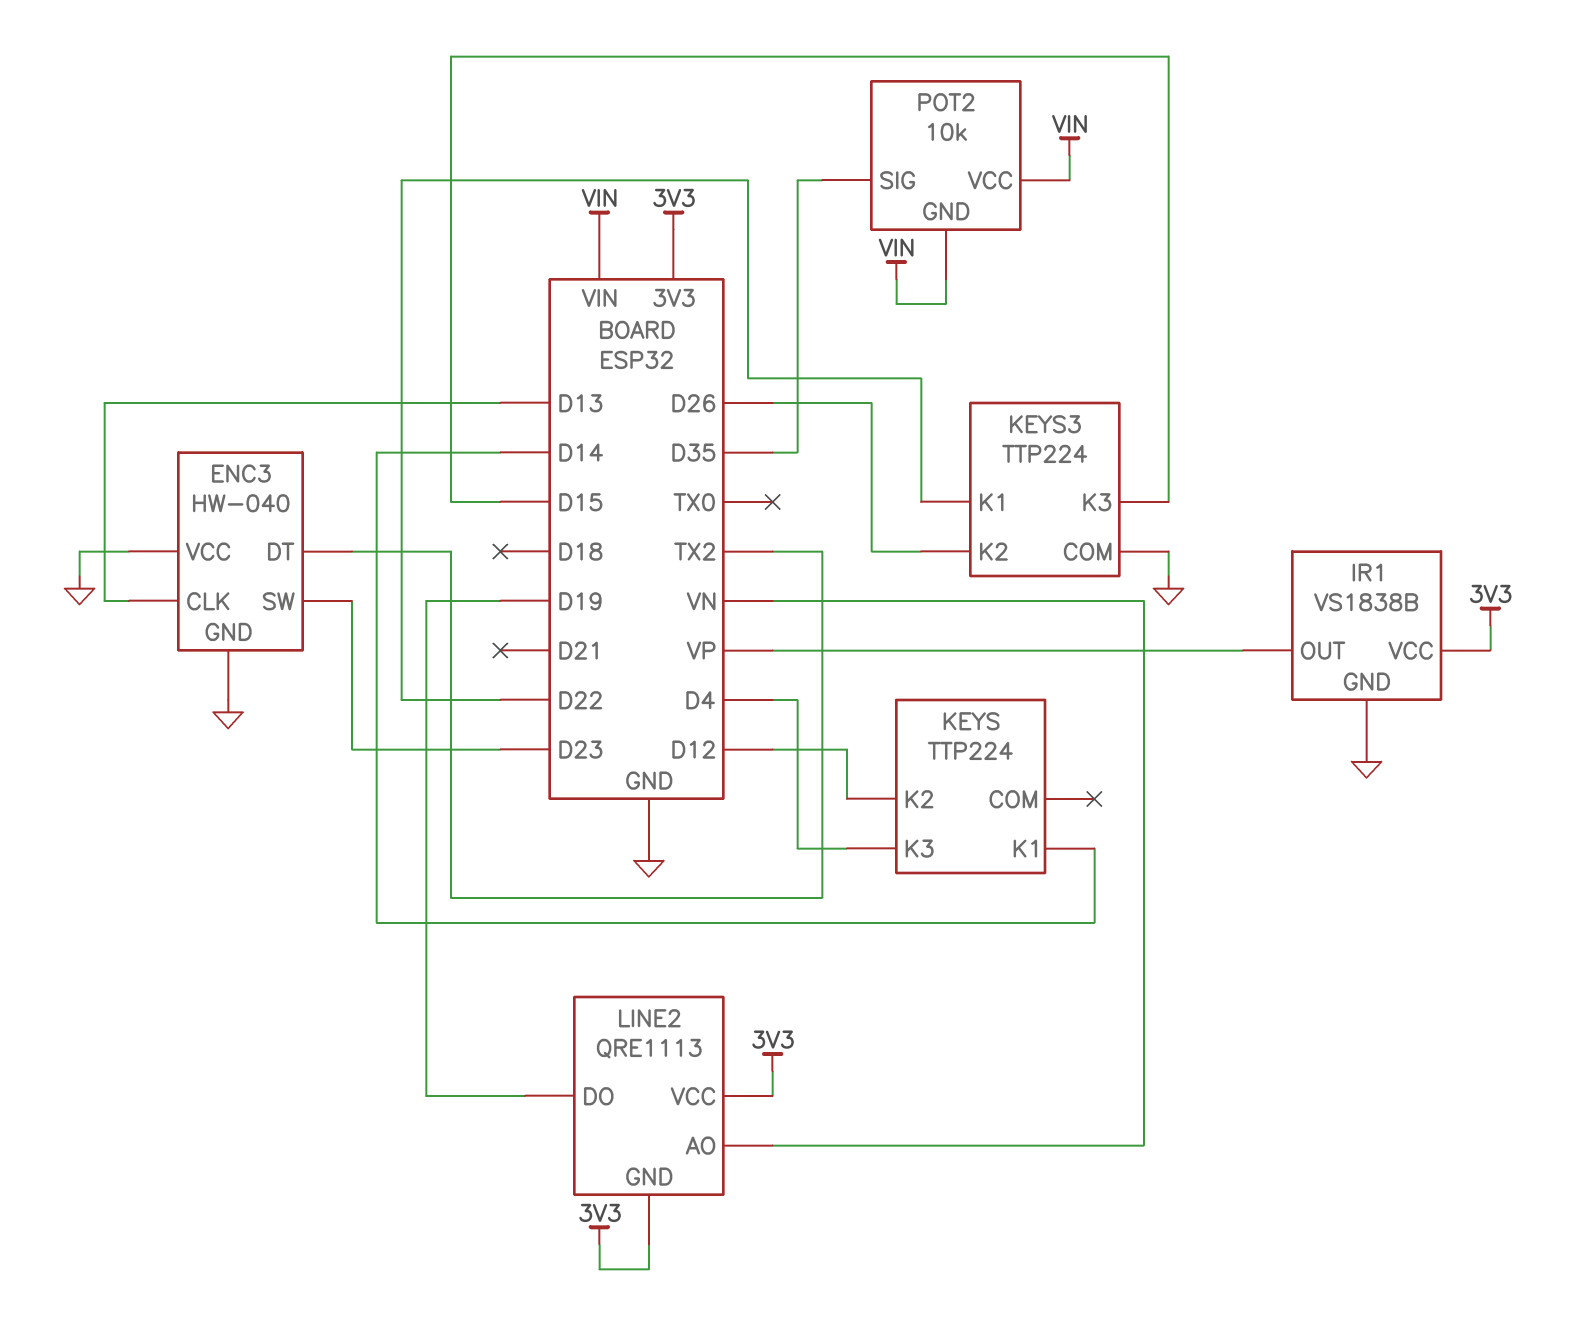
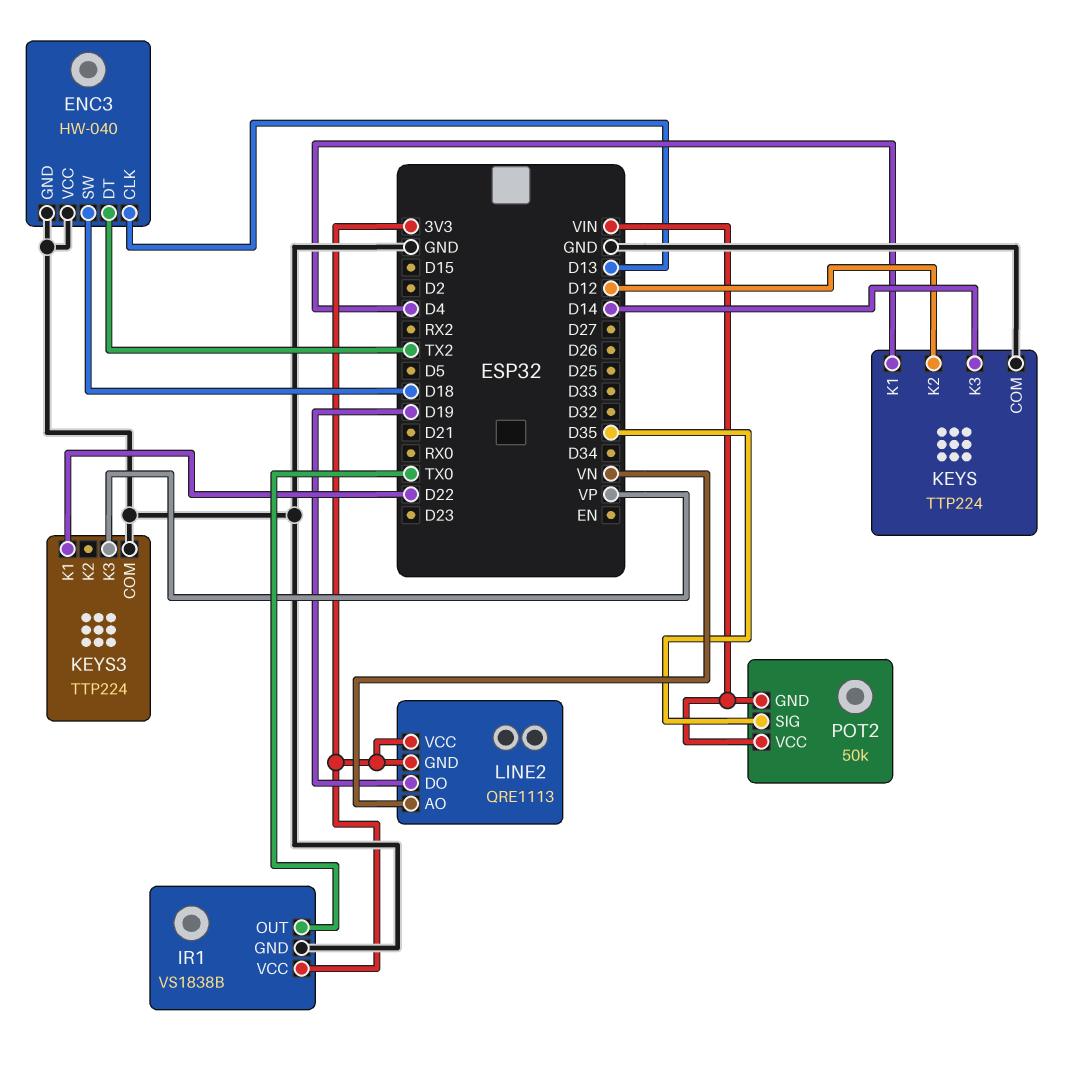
ENC3 pin SW: D23 -> D18
IR1 pin OUT: VP -> TX0
KEYS pin COM: none -> GND
KEYS pin K1: D14 -> D4
KEYS pin K3: D4 -> D14
KEYS3 pin K2: D26 -> none
KEYS3 pin K3: D15 -> VP
POT2: 10k -> 50k

